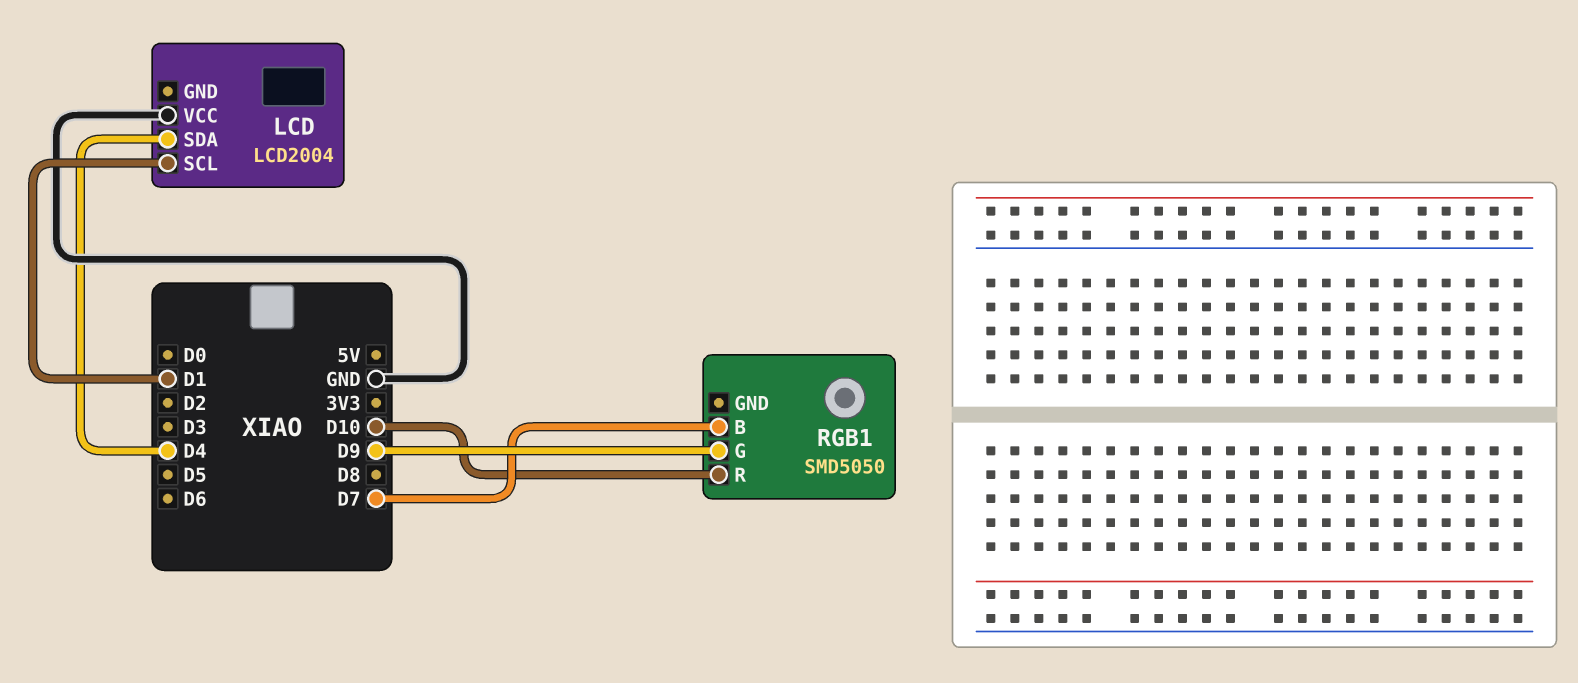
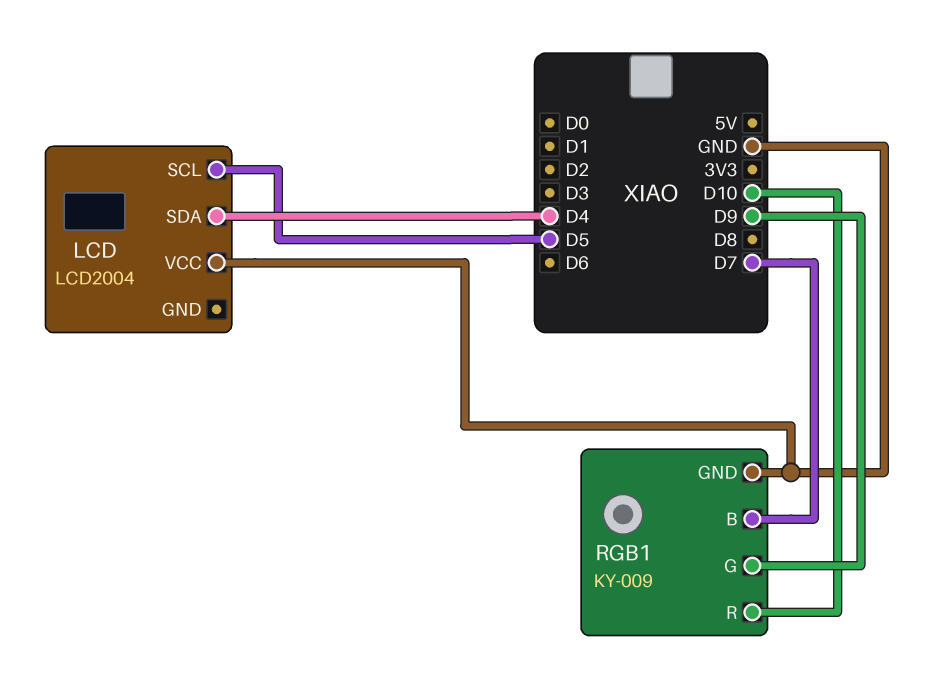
LCD pin SCL: D1 -> D5
RGB1: SMD5050 -> KY-009
RGB1 pin GND: none -> GND

